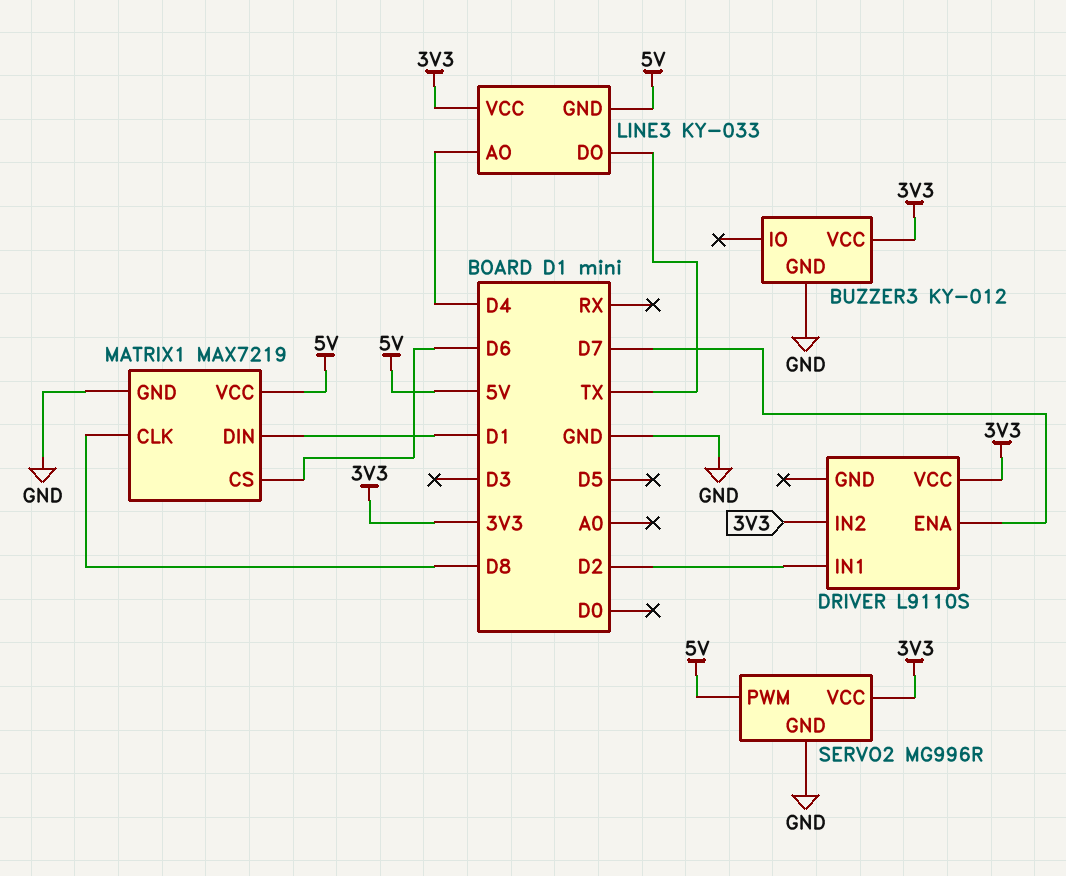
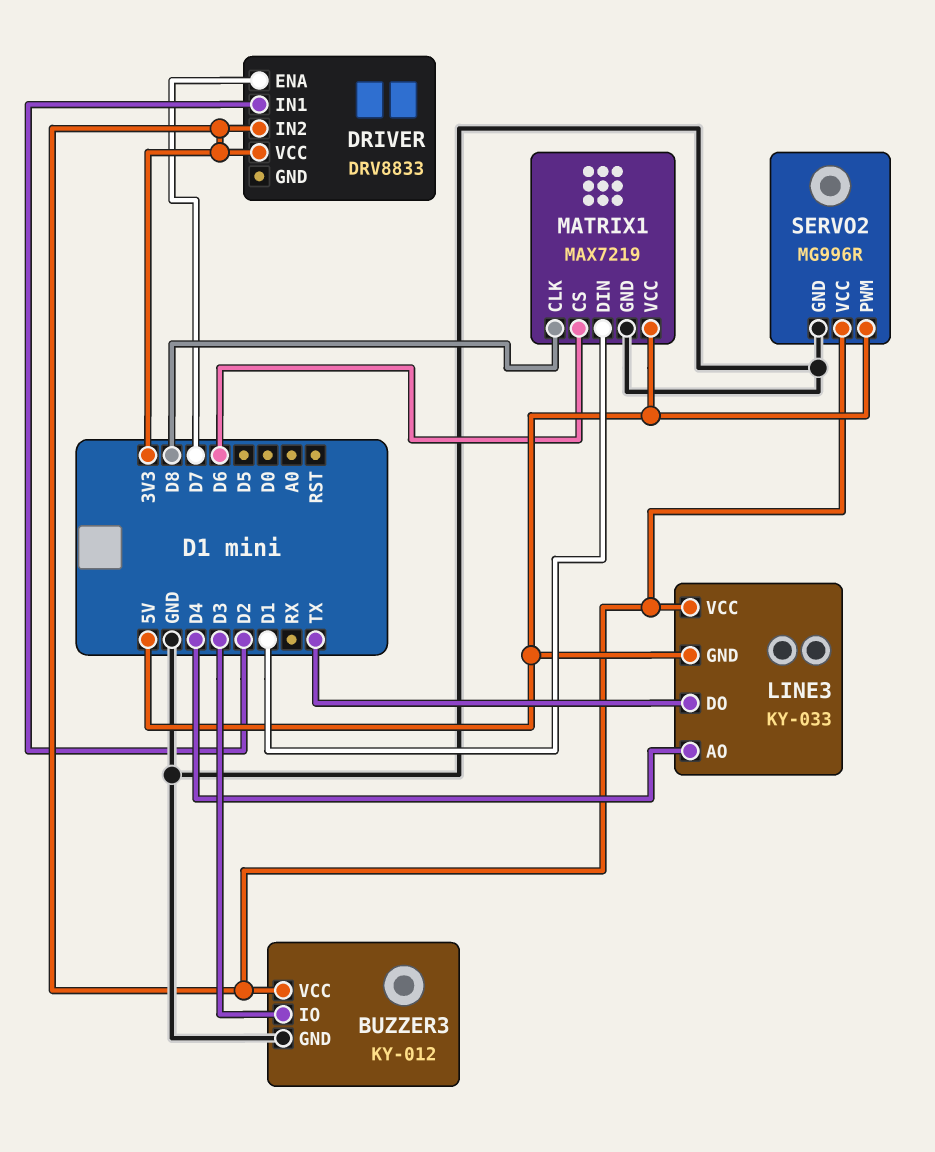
BUZZER3 pin IO: none -> D3
DRIVER: L9110S -> DRV8833

